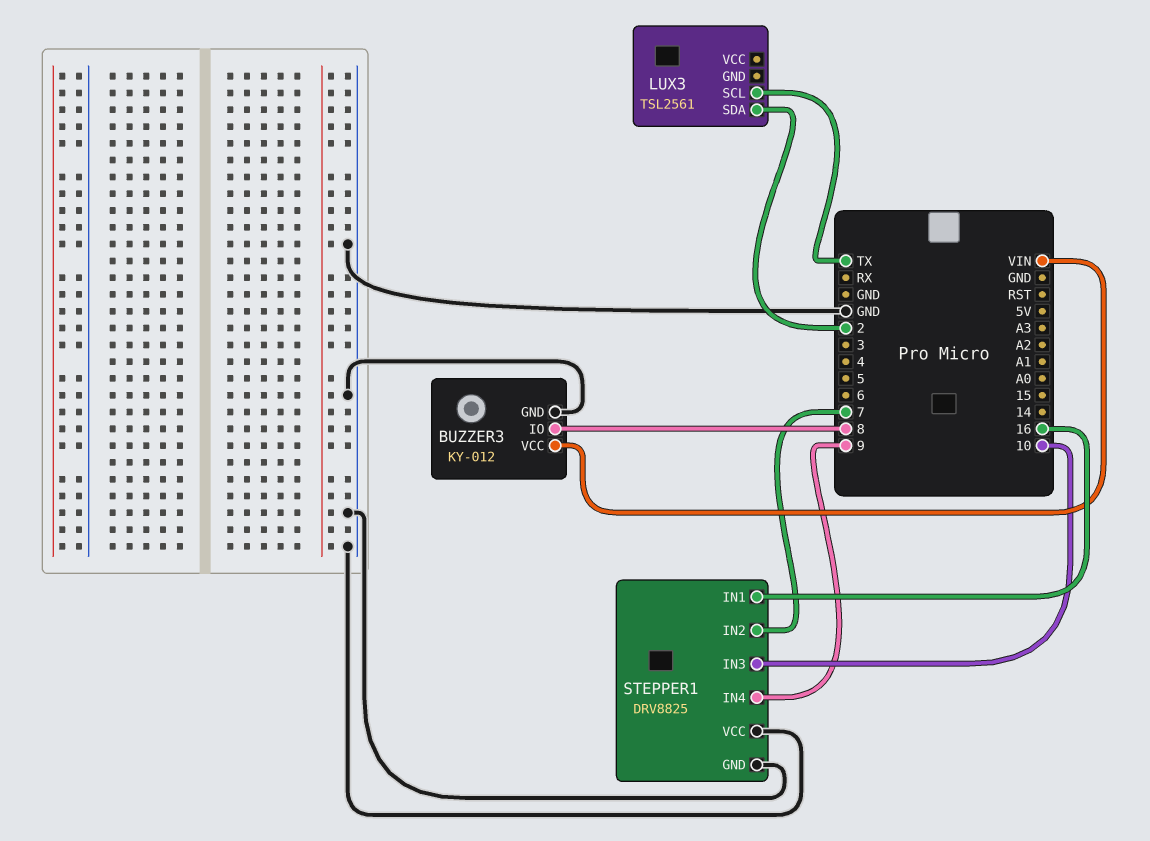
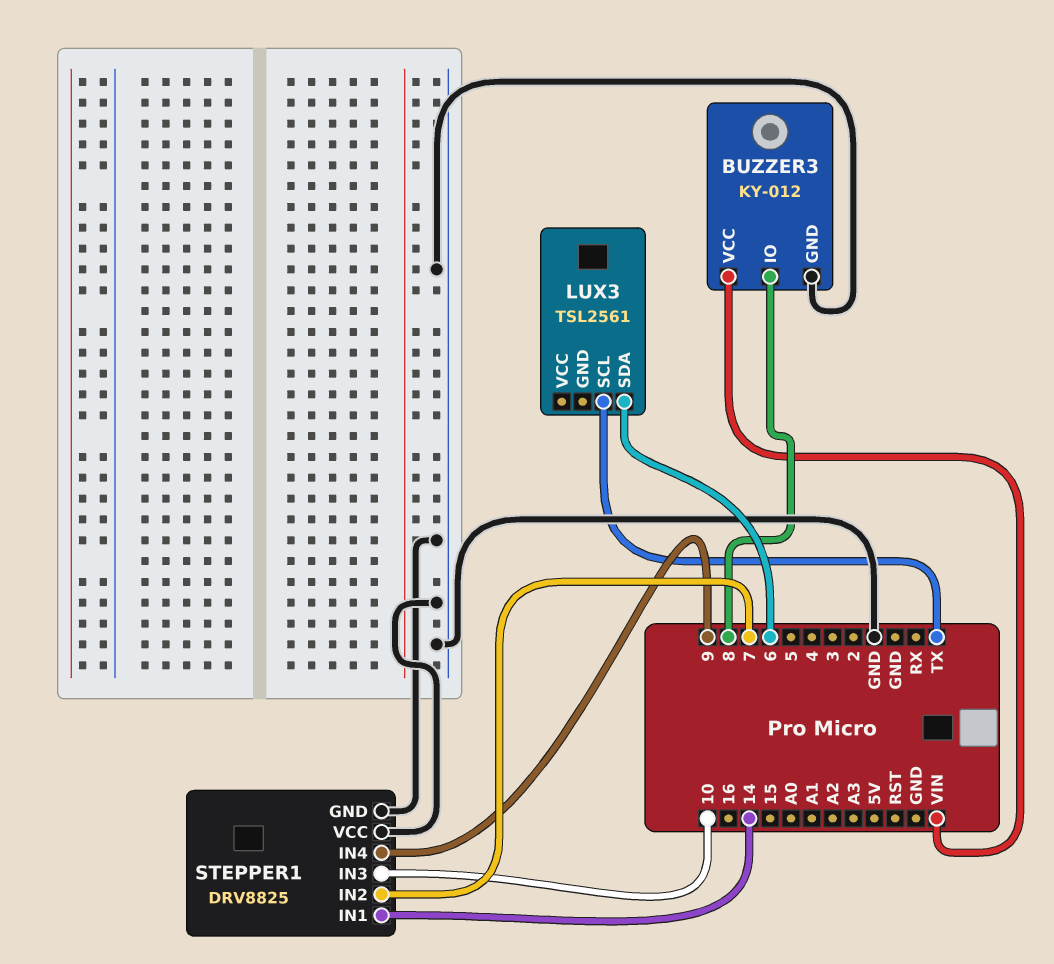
LUX3 pin SDA: 2 -> 6
STEPPER1 pin IN1: 16 -> 14

